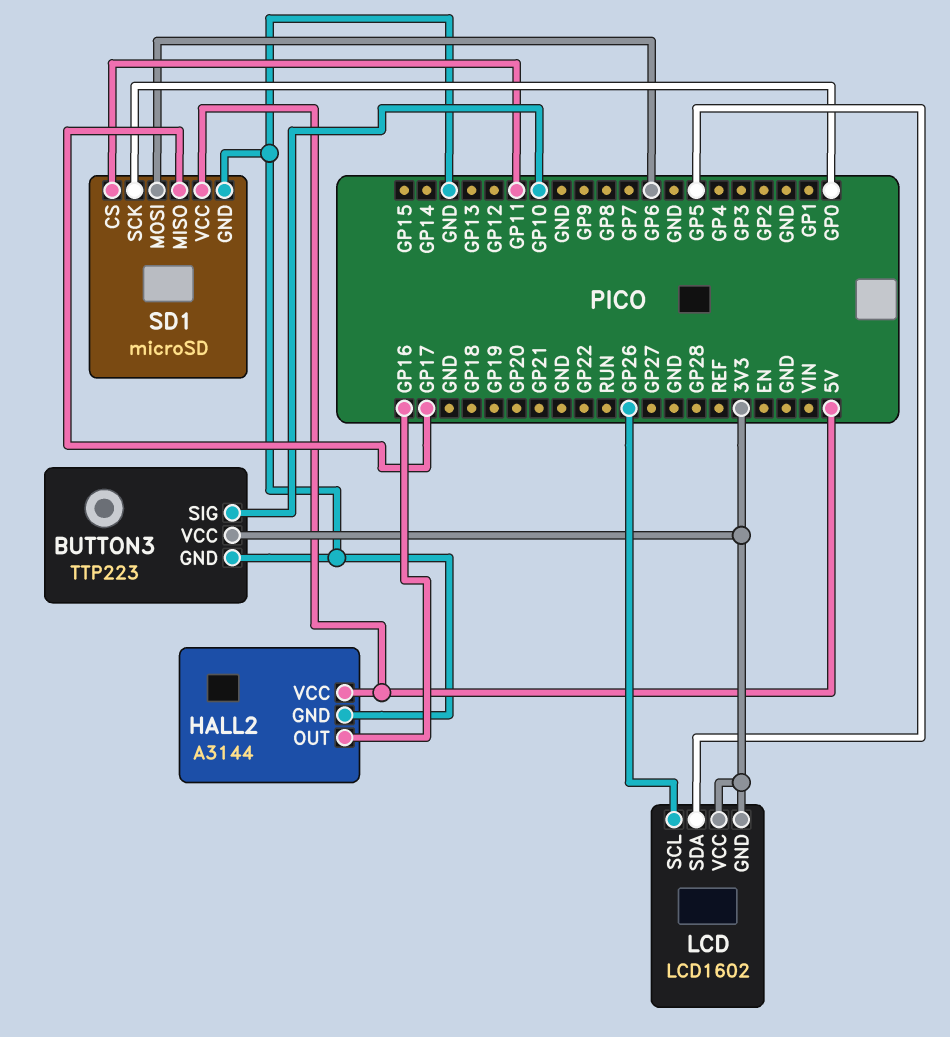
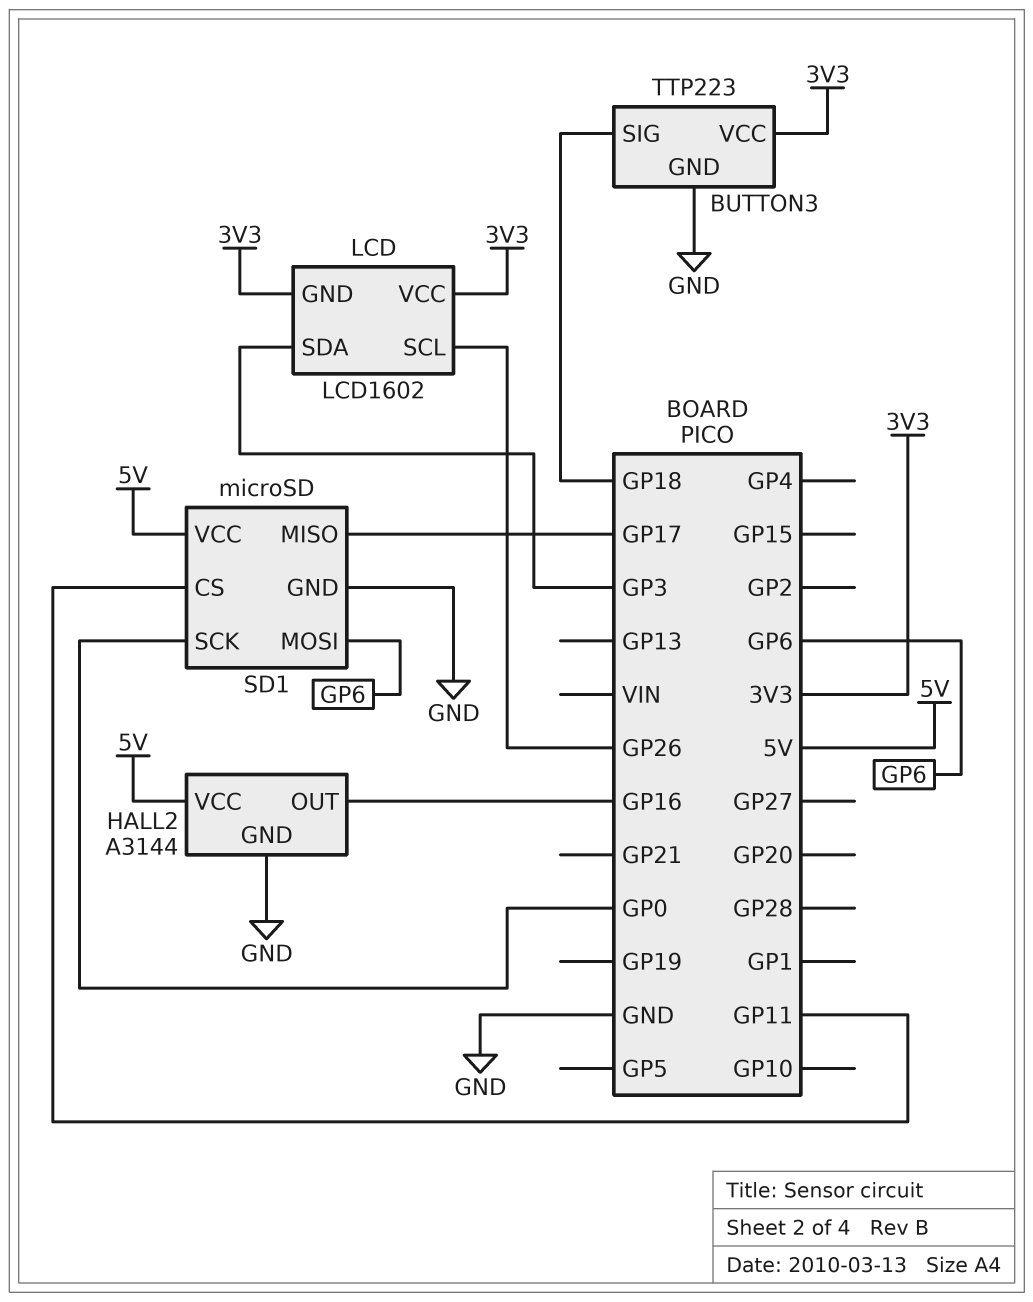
BUTTON3 pin SIG: GP10 -> GP18
LCD pin SDA: GP5 -> GP3

